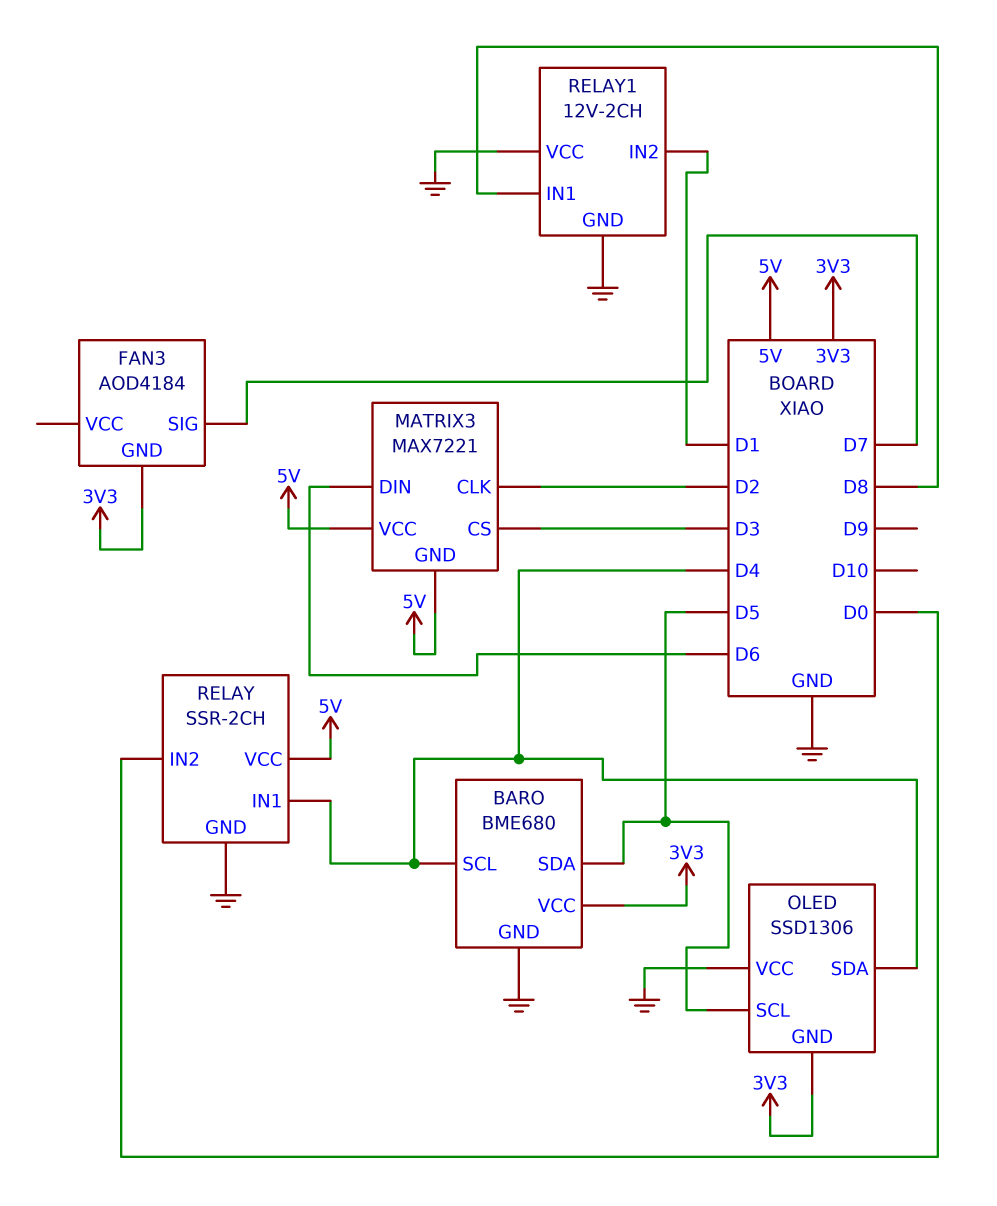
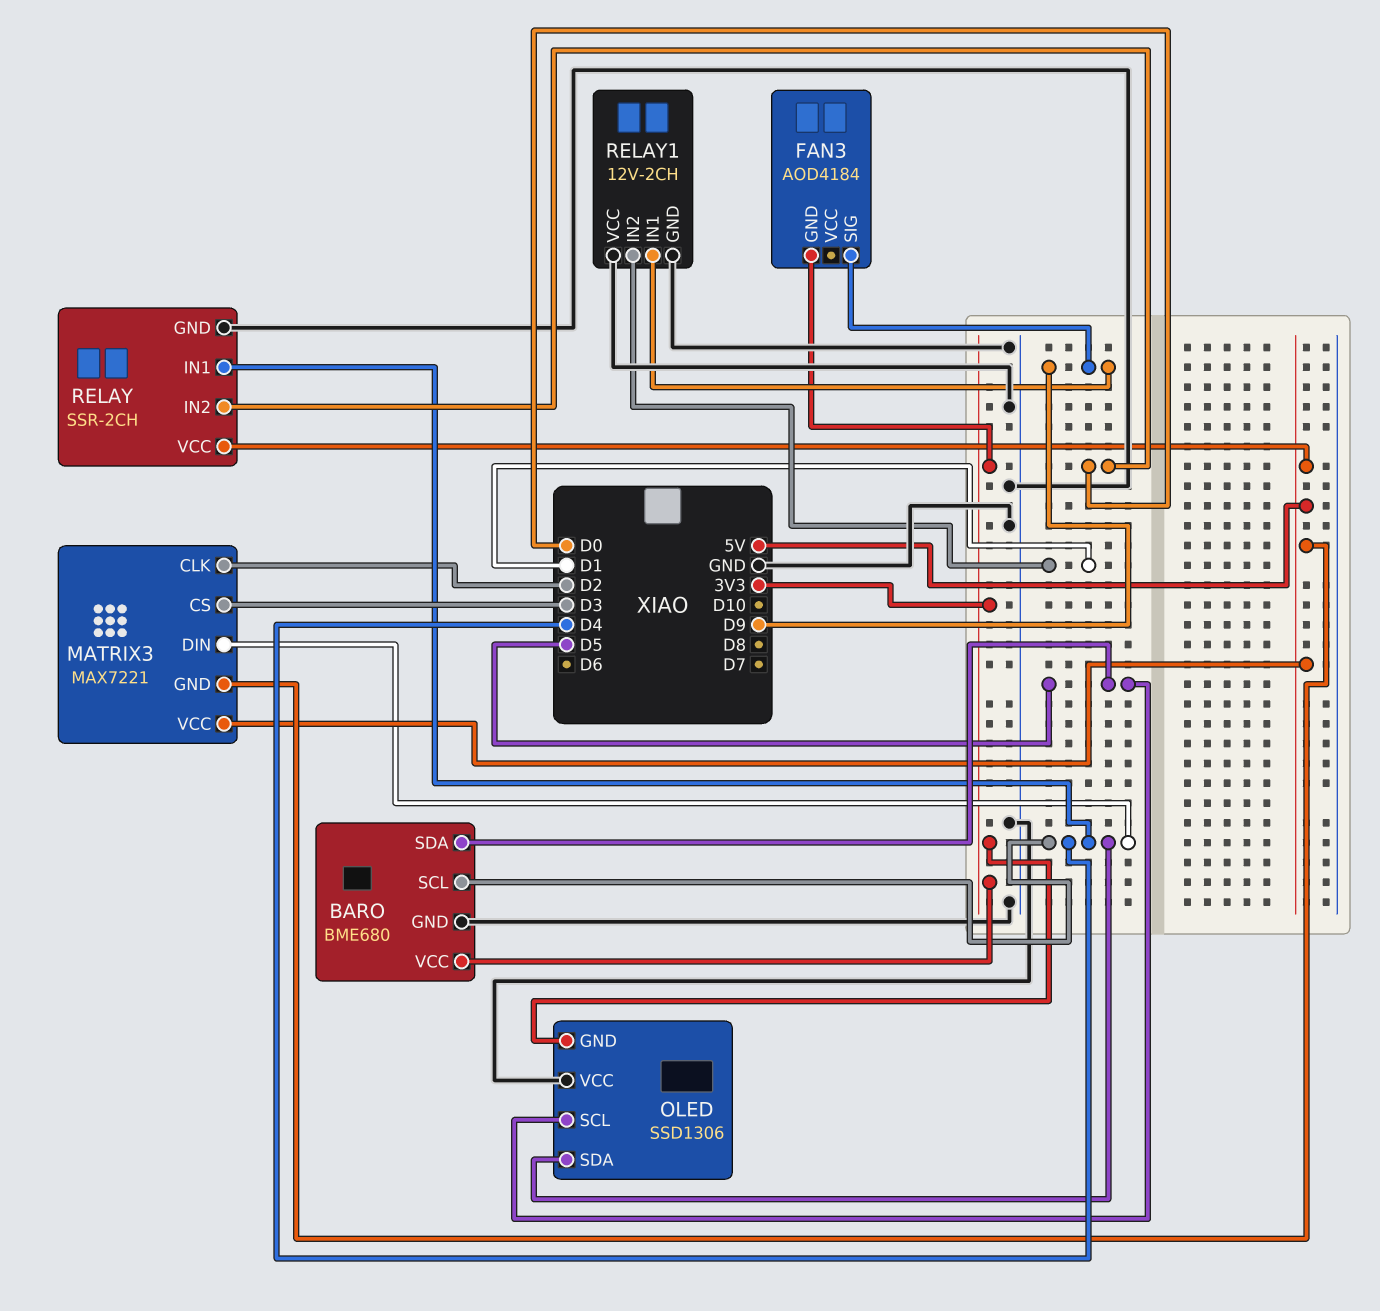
FAN3 pin SIG: D7 -> D9
MATRIX3 pin DIN: D6 -> D4
RELAY1 pin IN1: D8 -> D9

